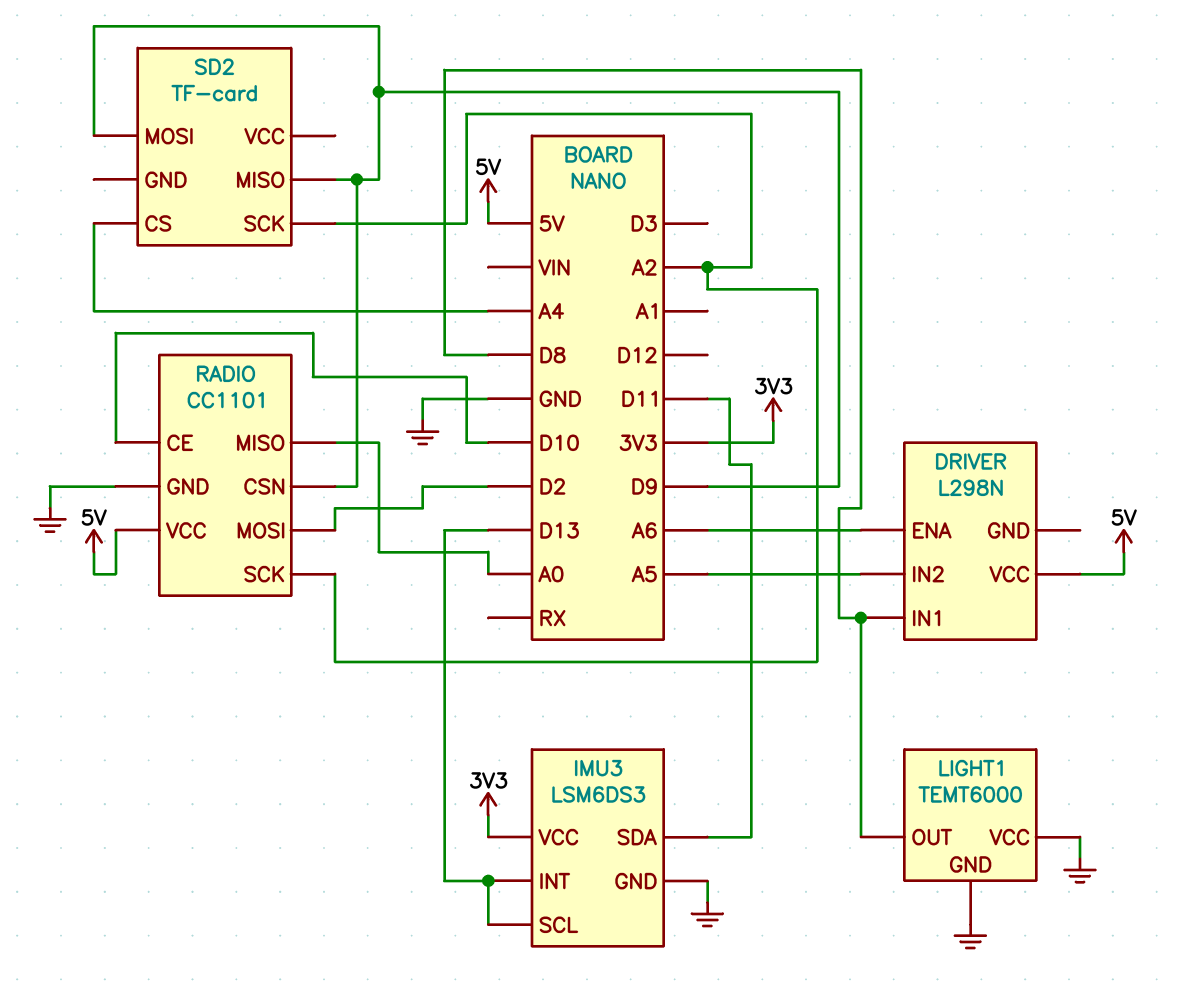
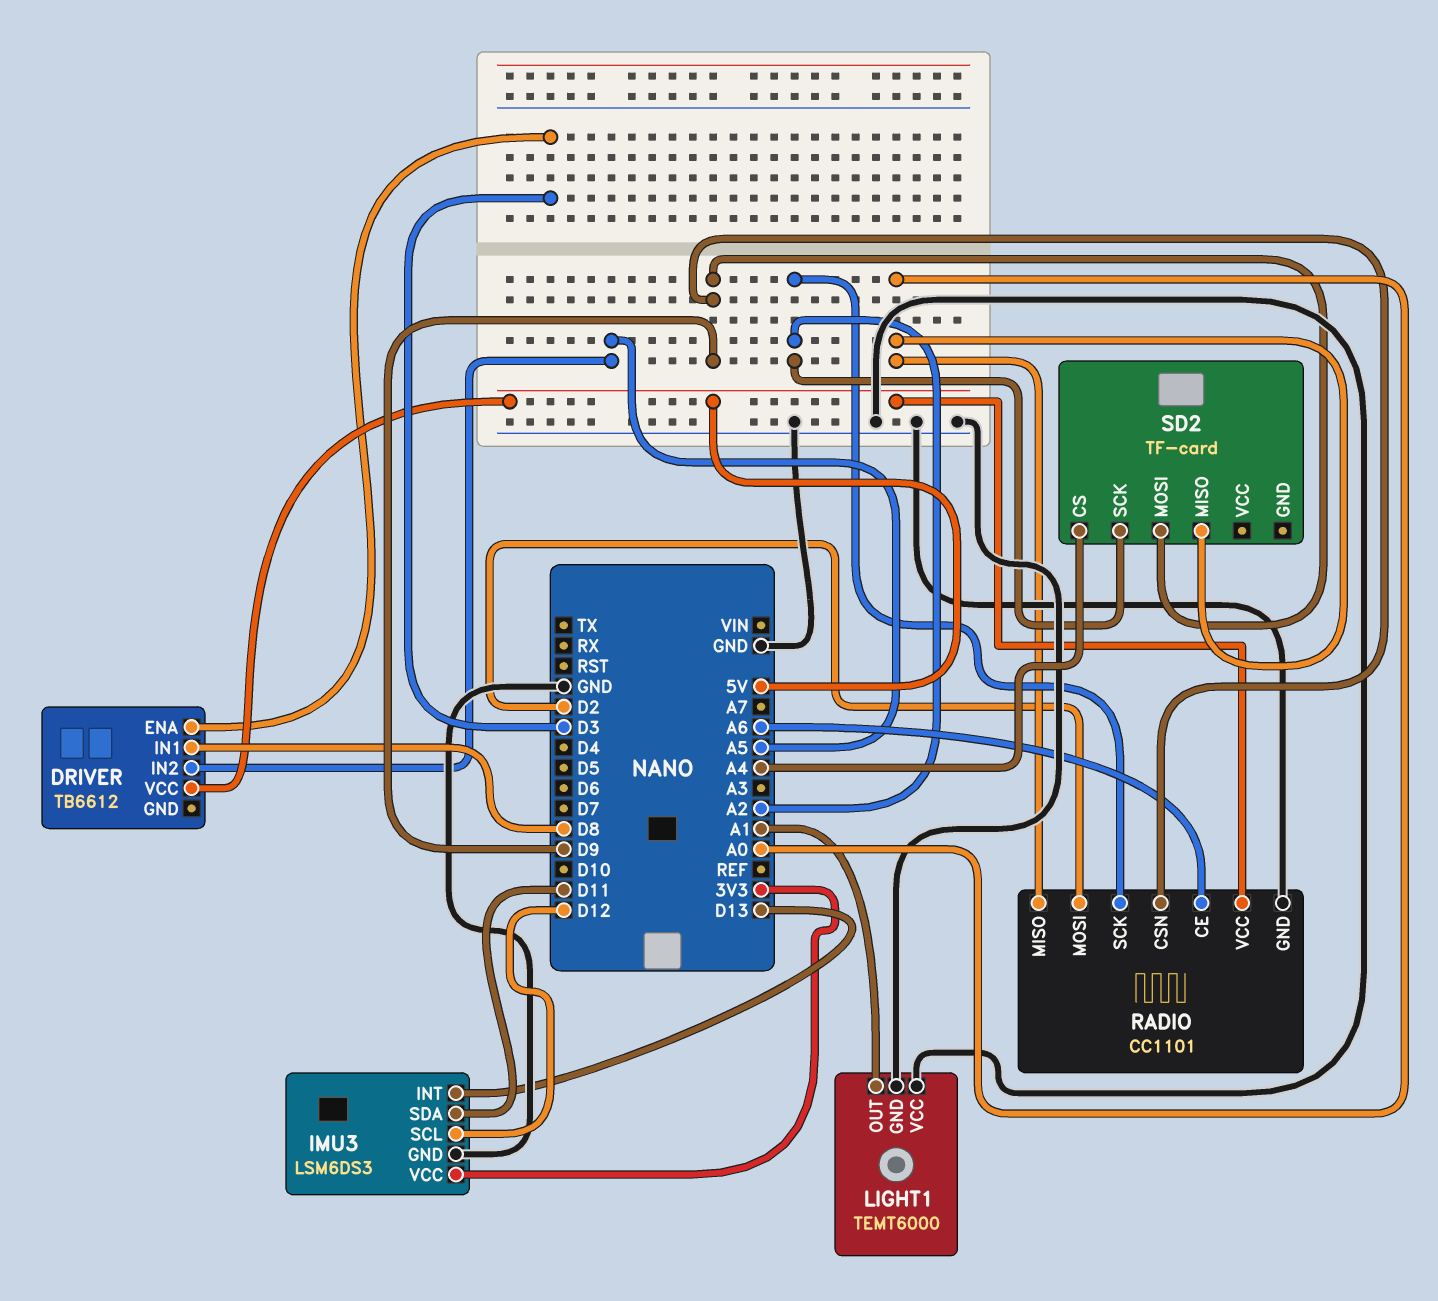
DRIVER: L298N -> TB6612
DRIVER pin ENA: A6 -> D3
IMU3 pin SCL: D13 -> D12
LIGHT1 pin OUT: D8 -> A1
RADIO pin CE: D10 -> A6
SD2 pin MISO: D9 -> A0

